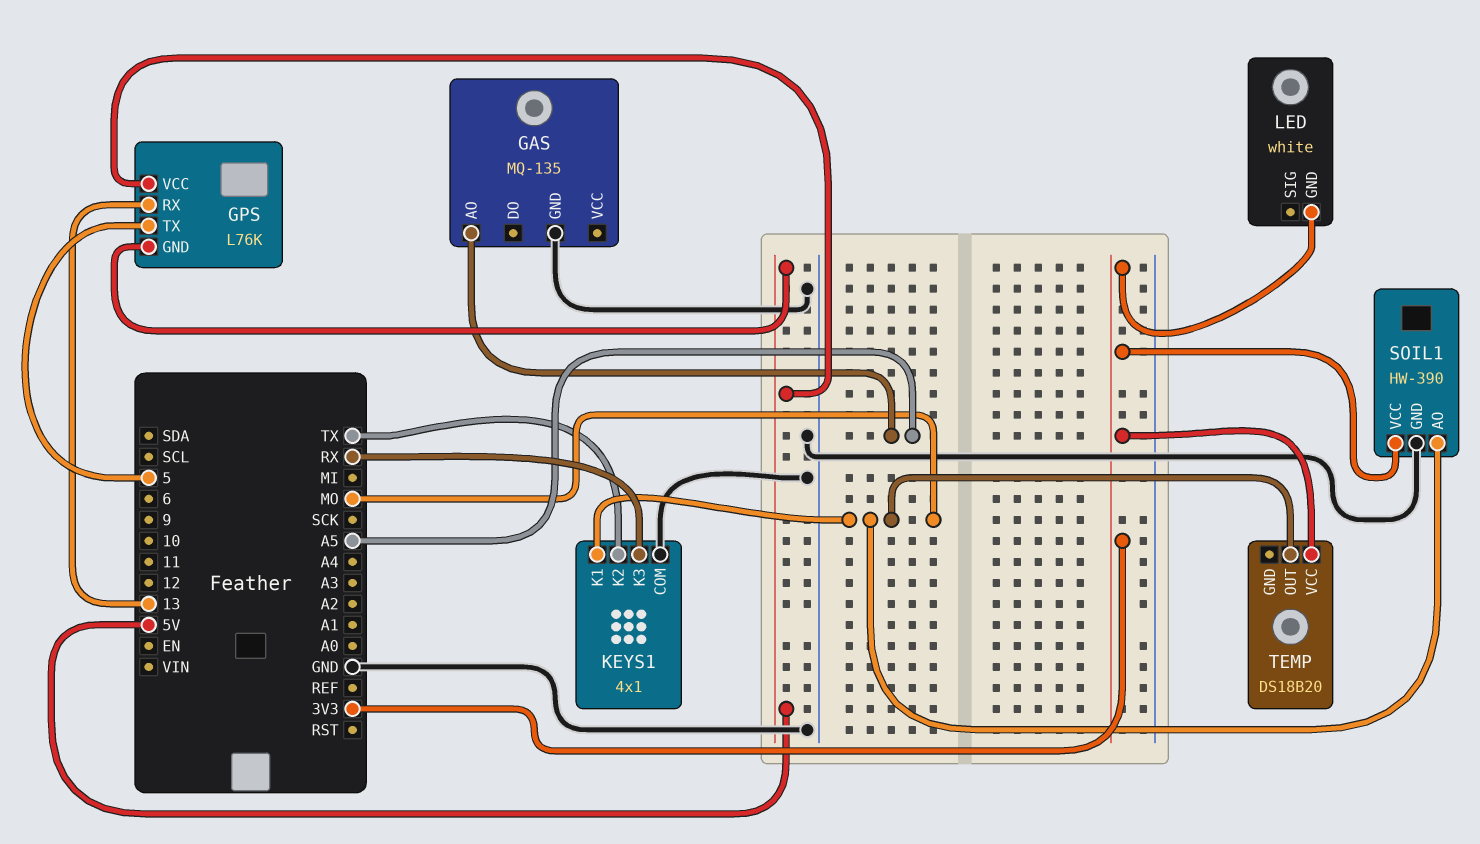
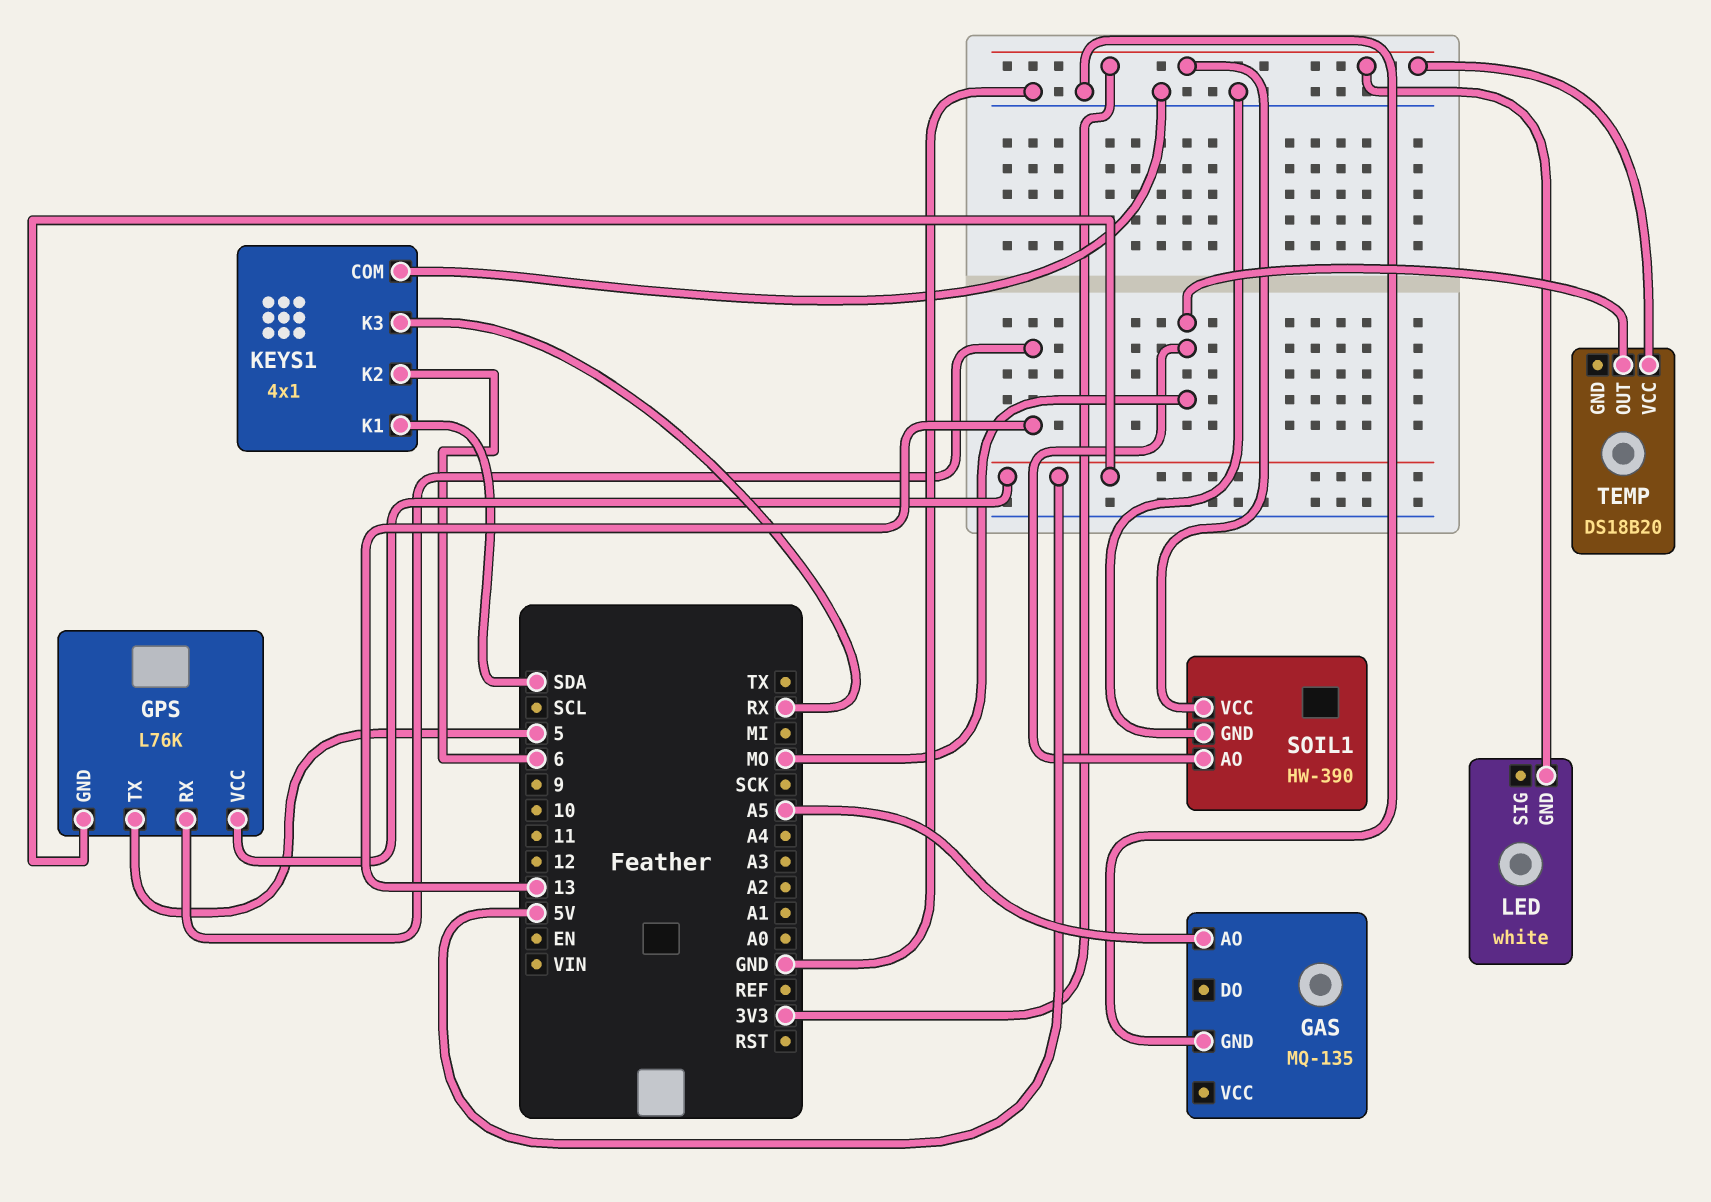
KEYS1 pin K1: MO -> SDA
KEYS1 pin K2: TX -> 6

